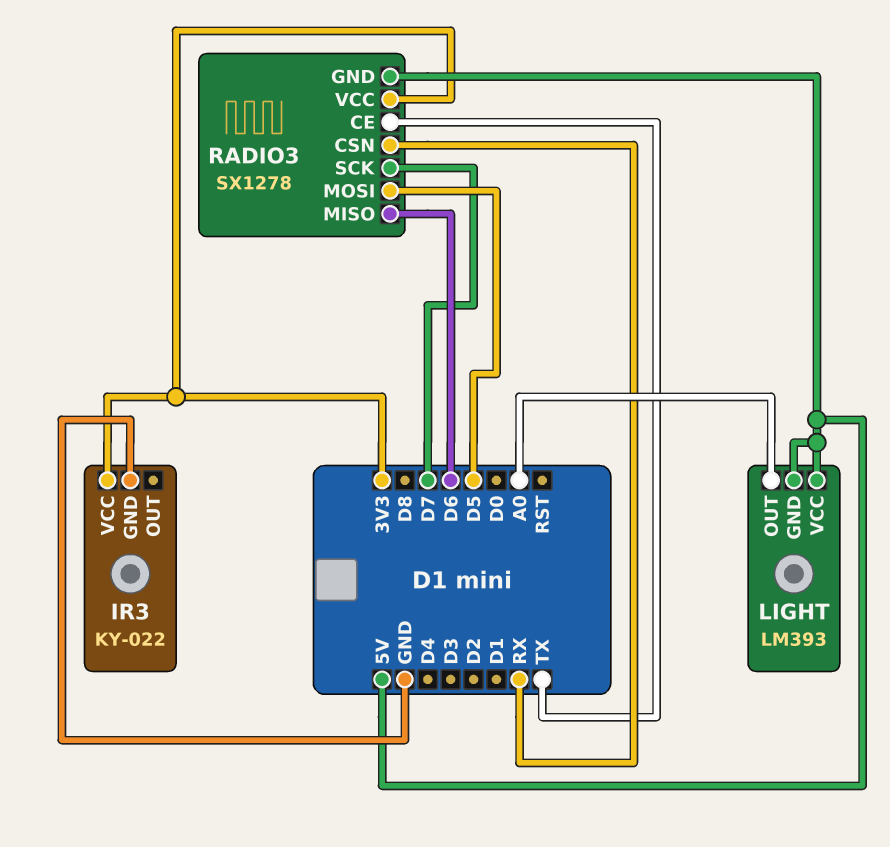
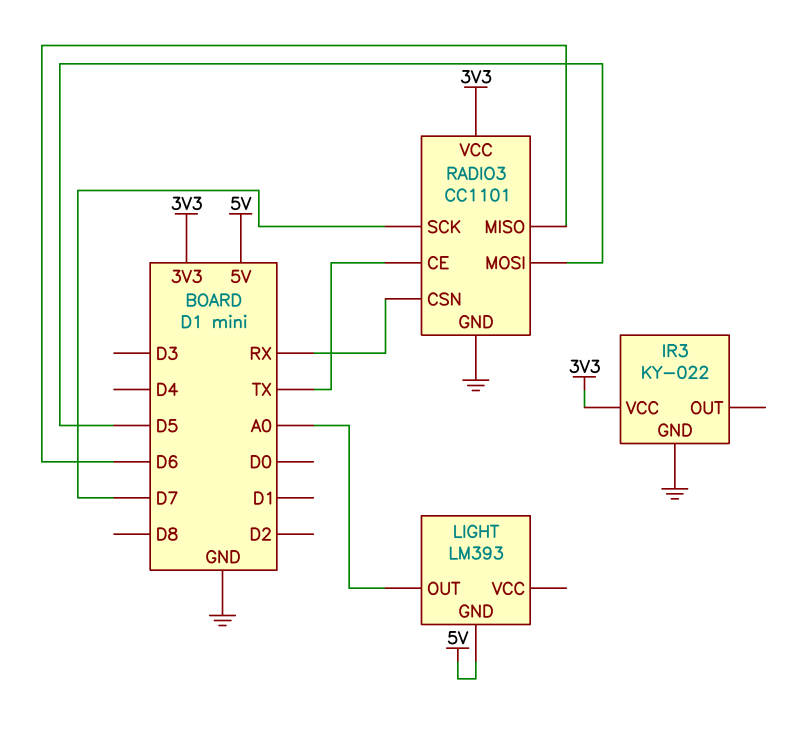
LIGHT pin VCC: 5V -> none
RADIO3: SX1278 -> CC1101
RADIO3 pin GND: 5V -> GND

